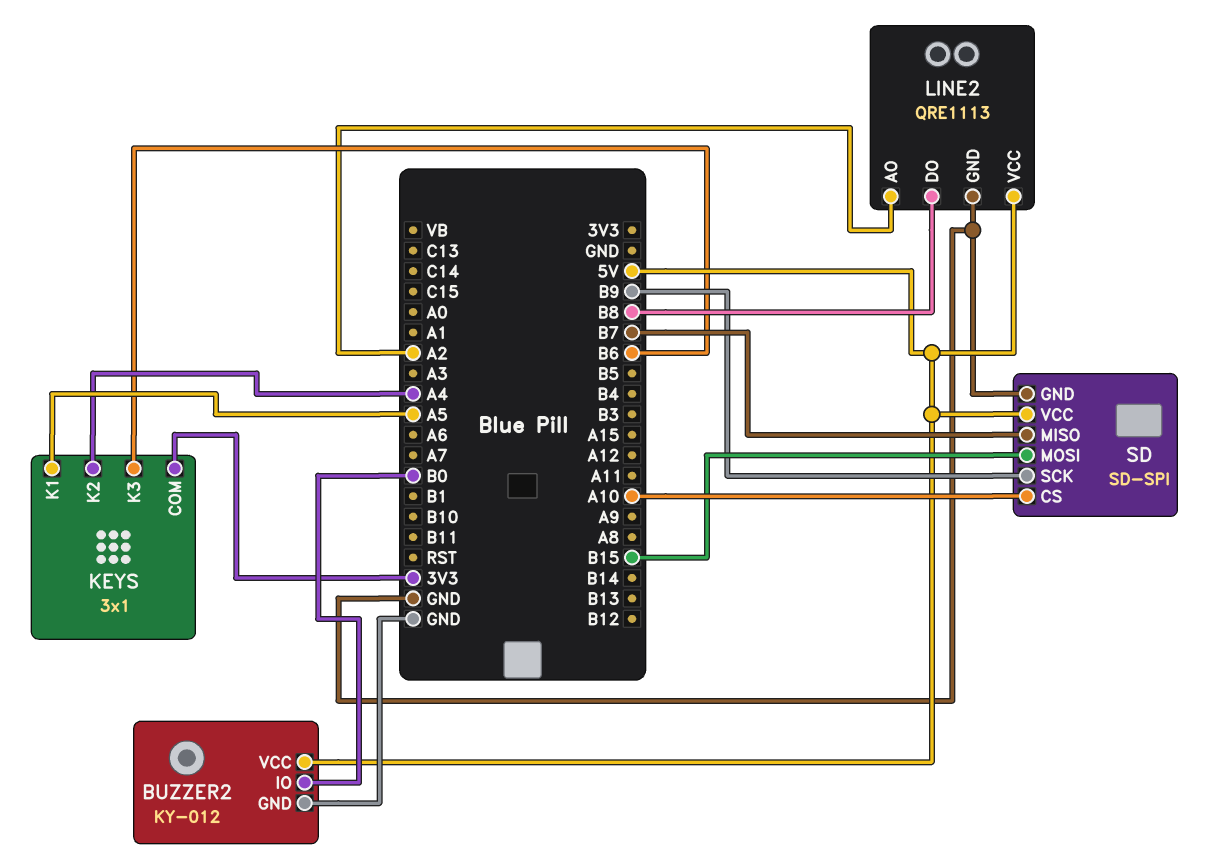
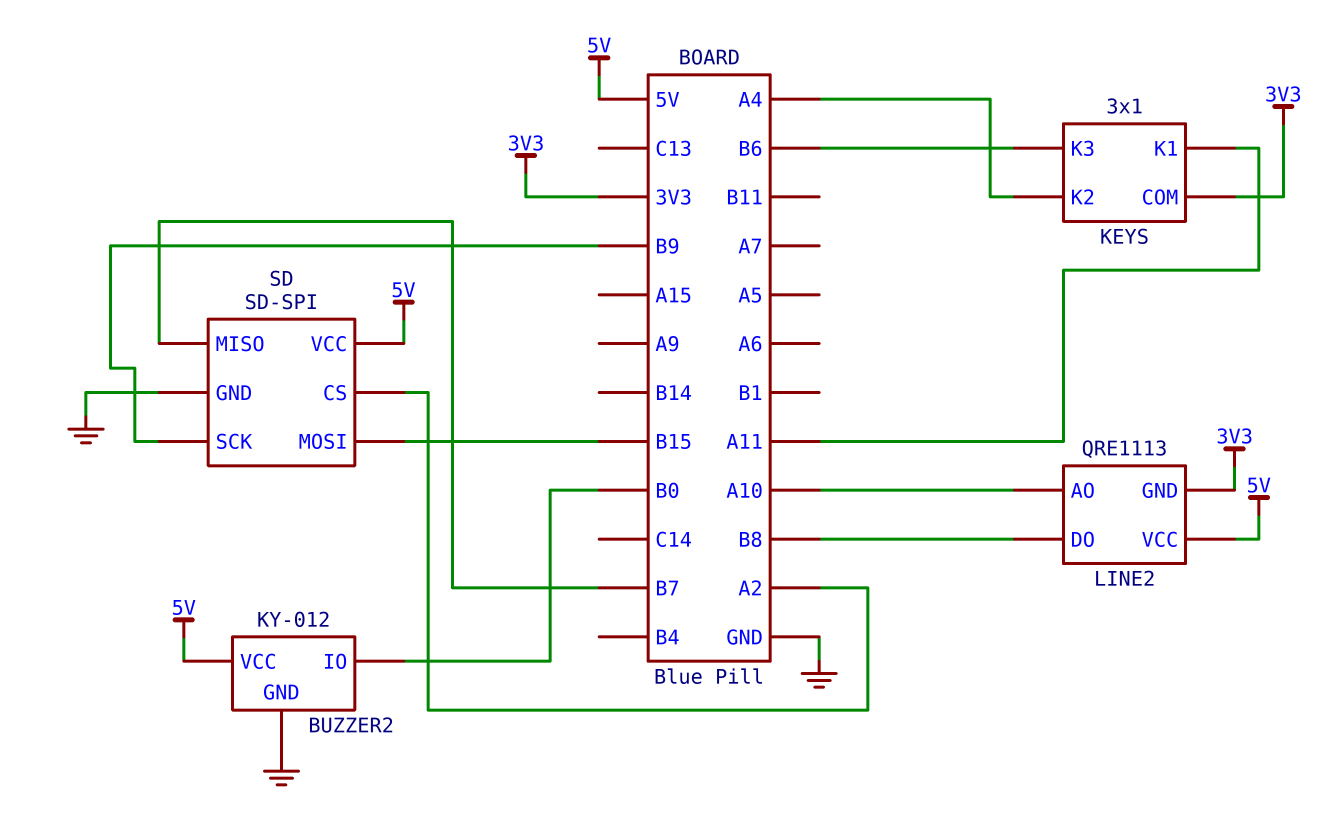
KEYS pin K1: A5 -> A11
LINE2 pin AO: A2 -> A10
LINE2 pin GND: GND -> 3V3
SD pin CS: A10 -> A2

